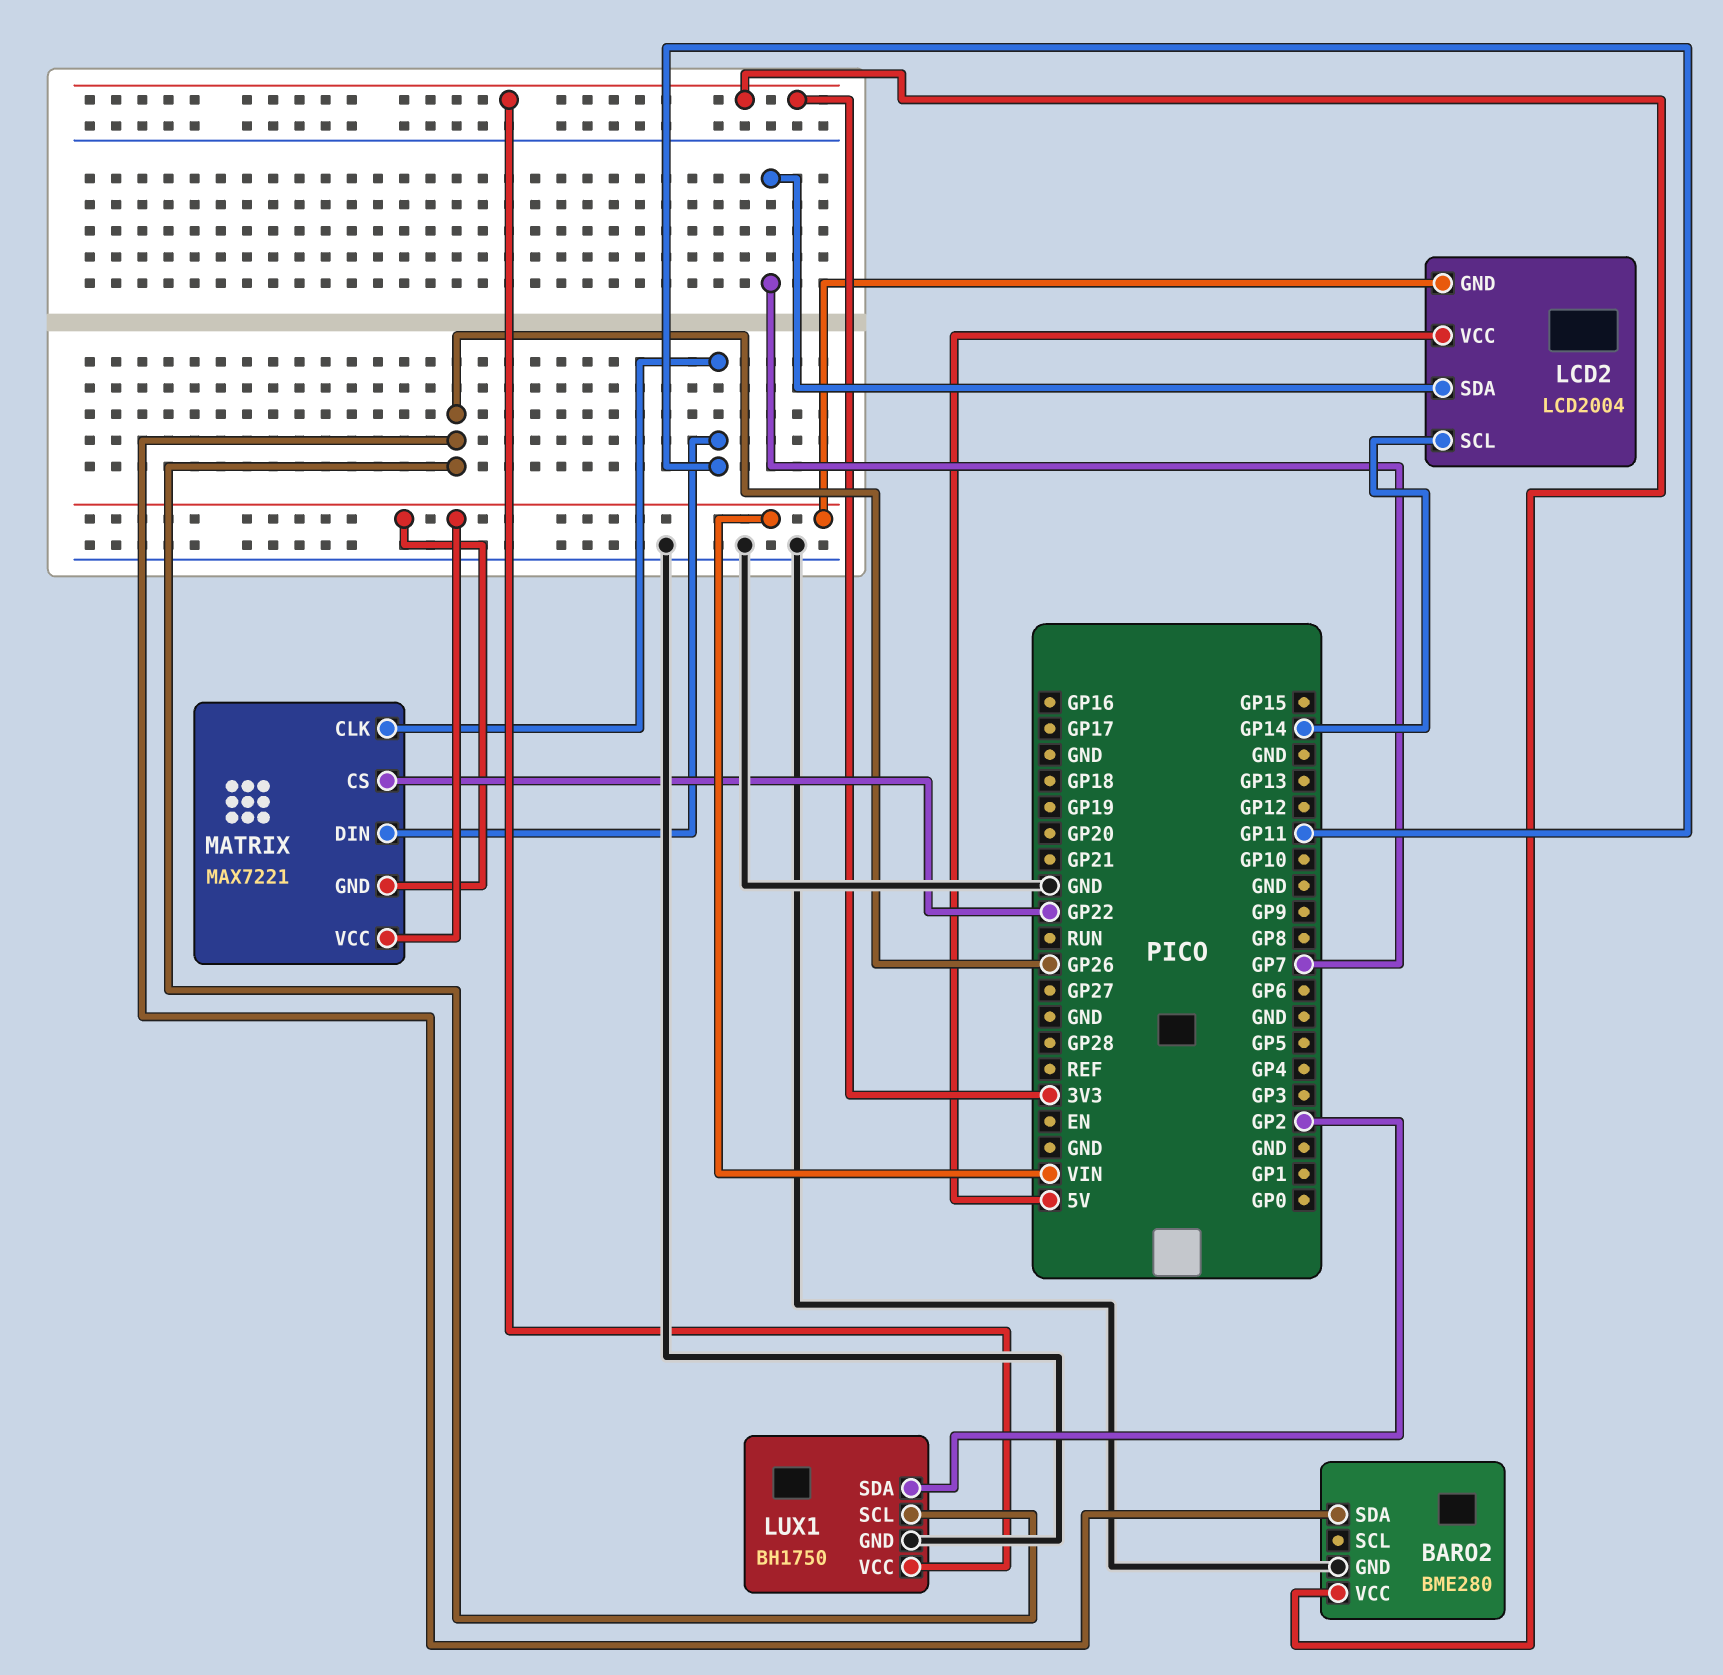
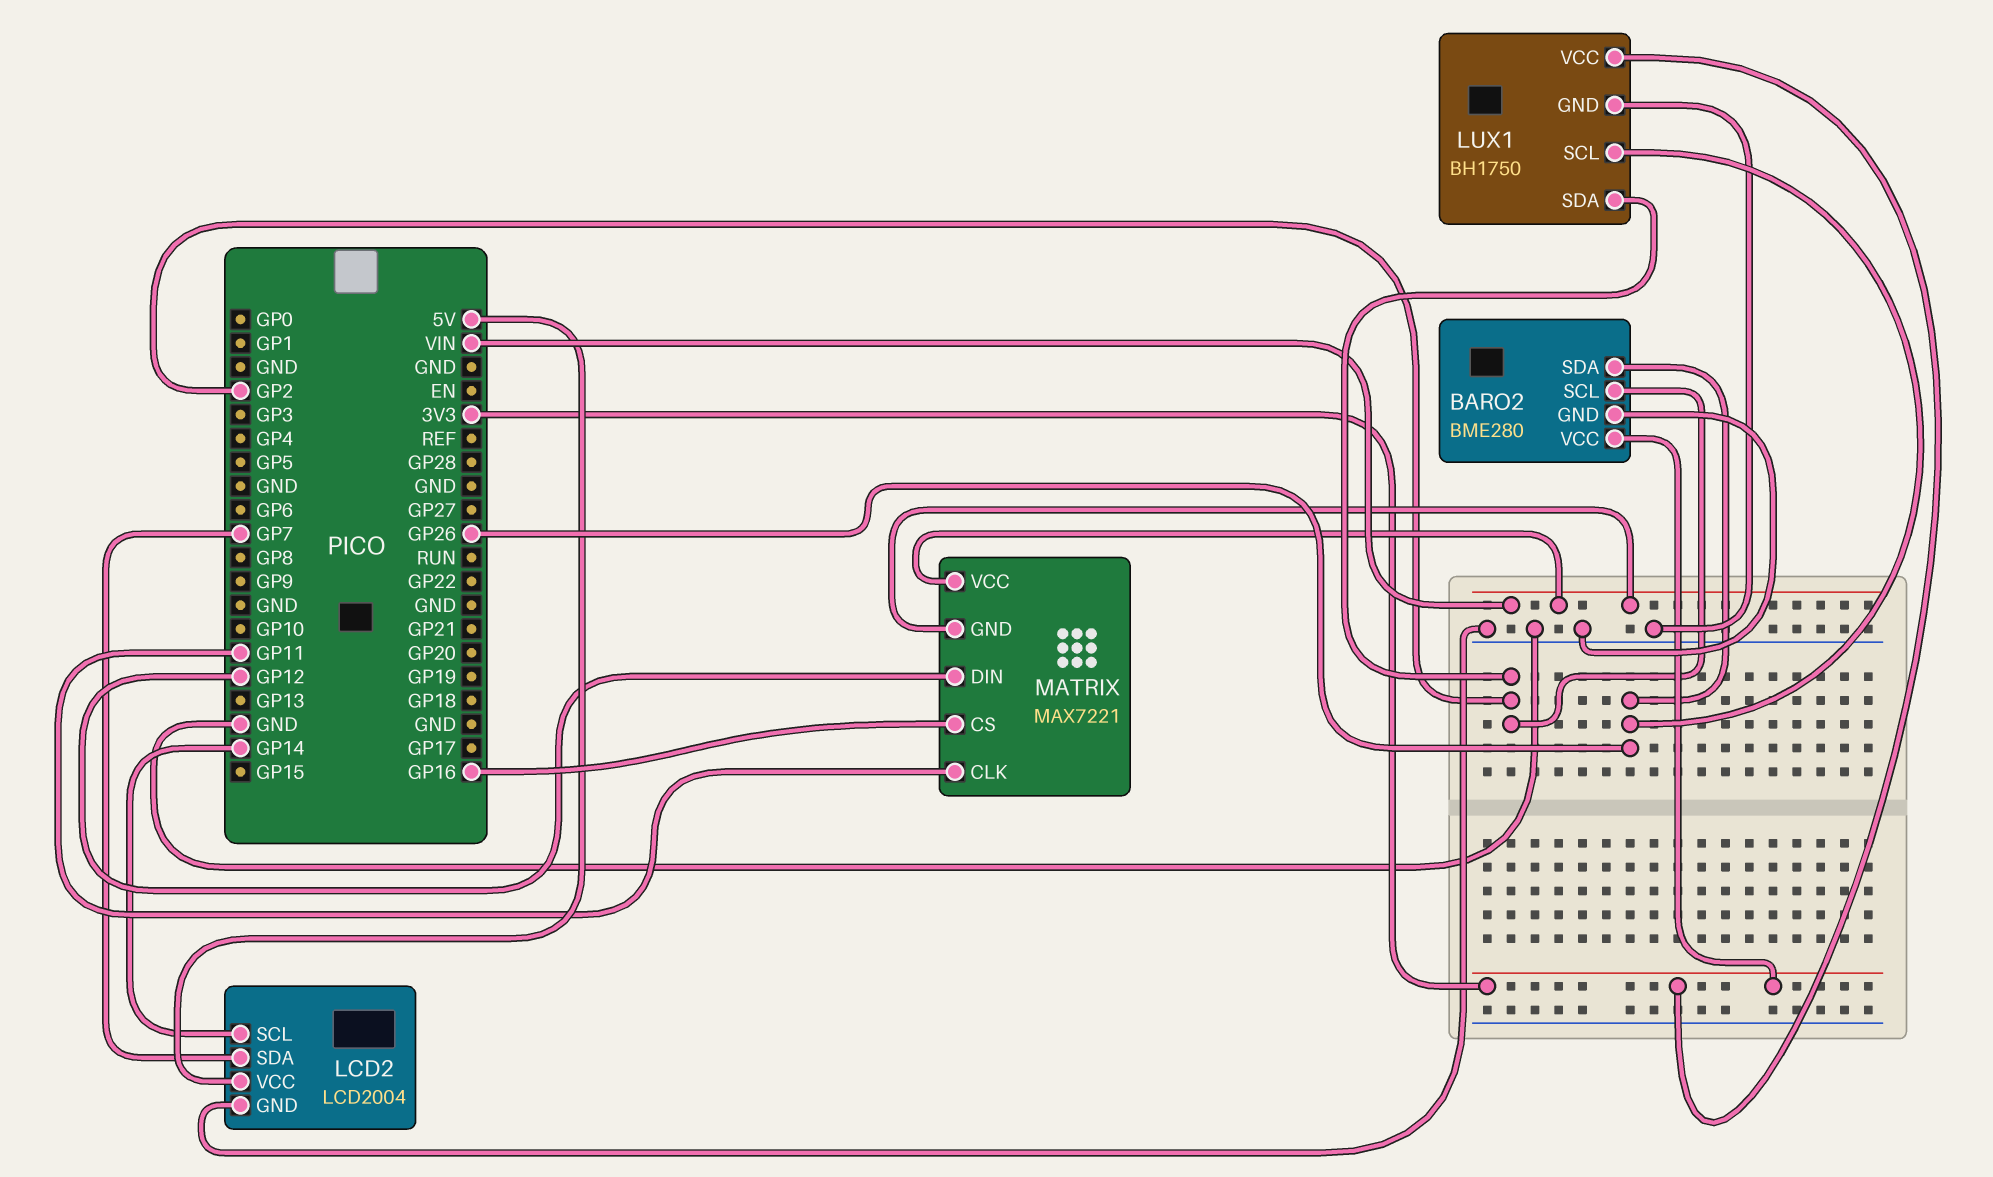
BARO2 pin SCL: none -> GP2
LCD2 pin GND: VIN -> GND
MATRIX pin CS: GP22 -> GP16
MATRIX pin DIN: GP11 -> GP12

